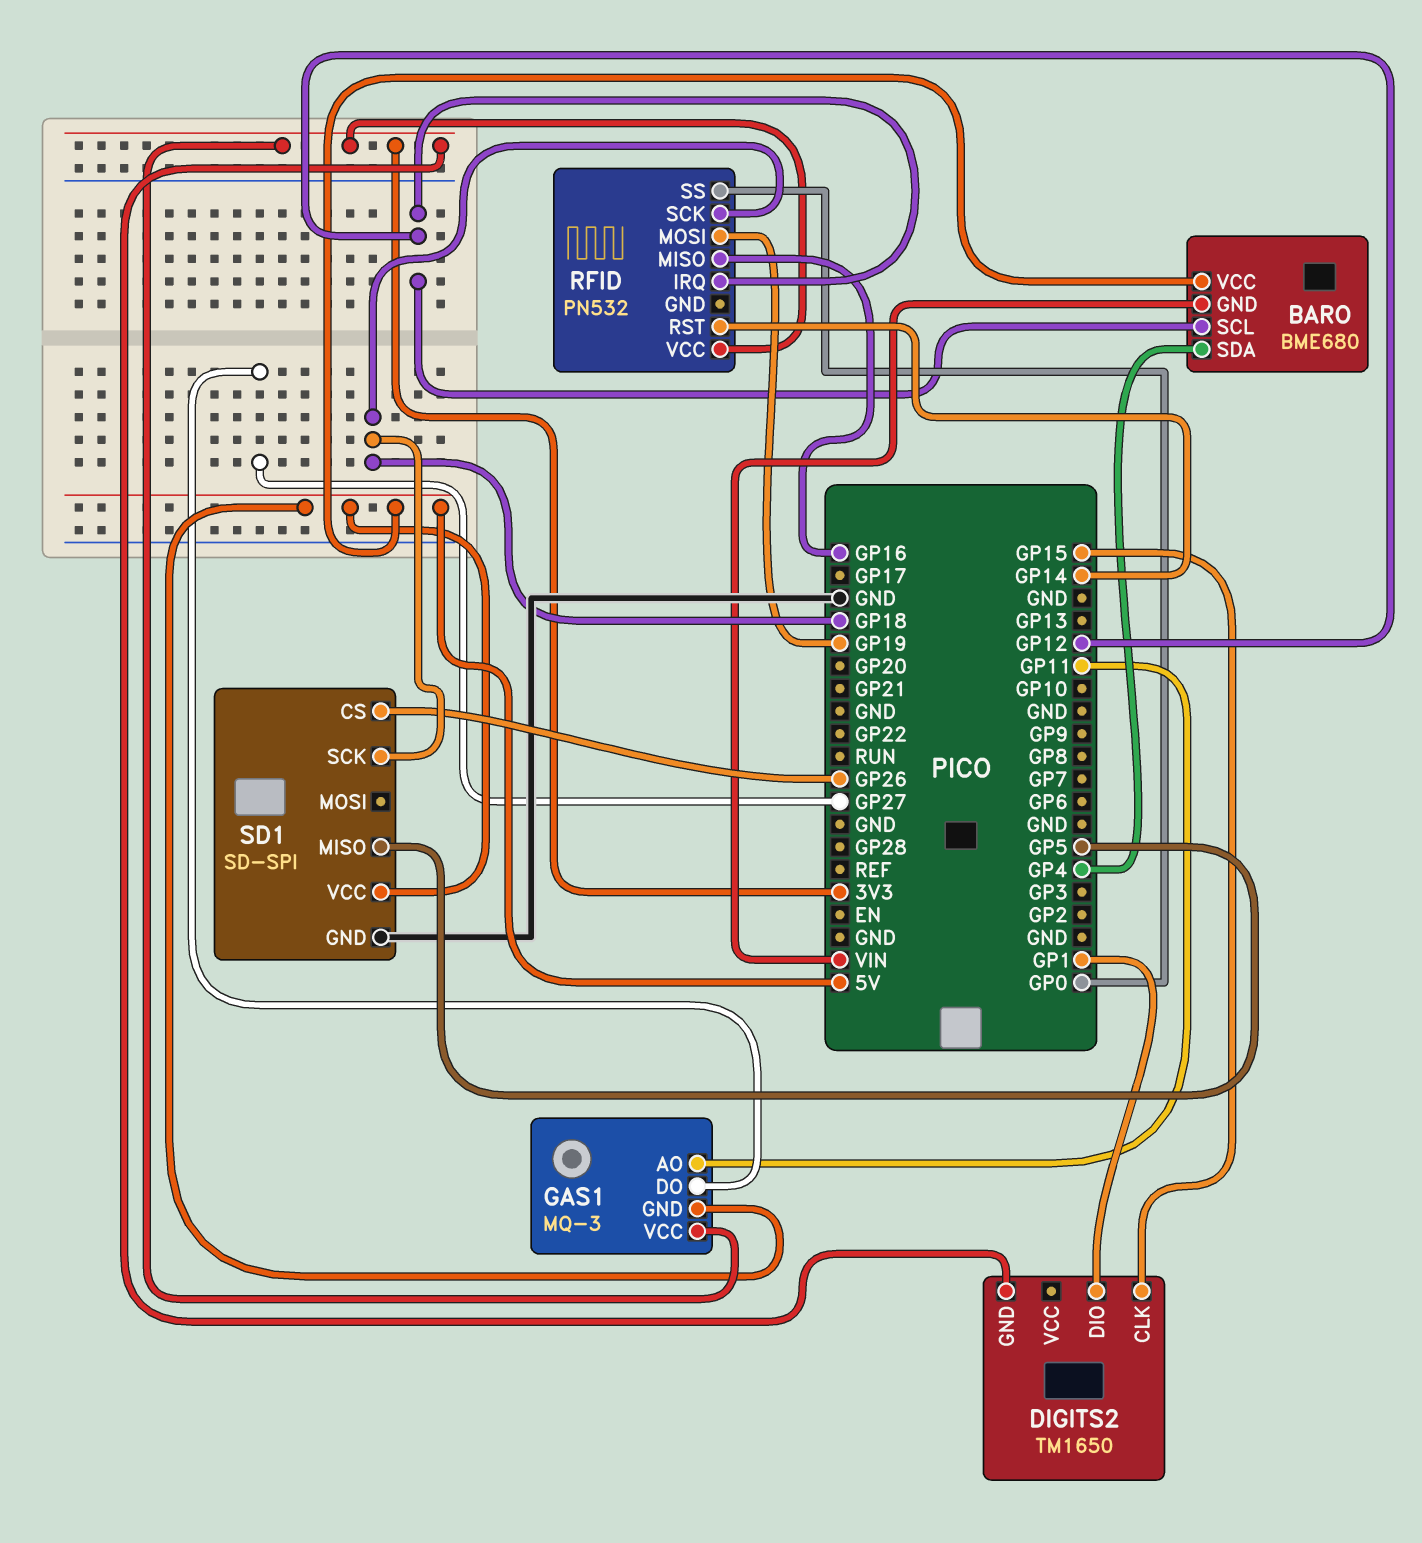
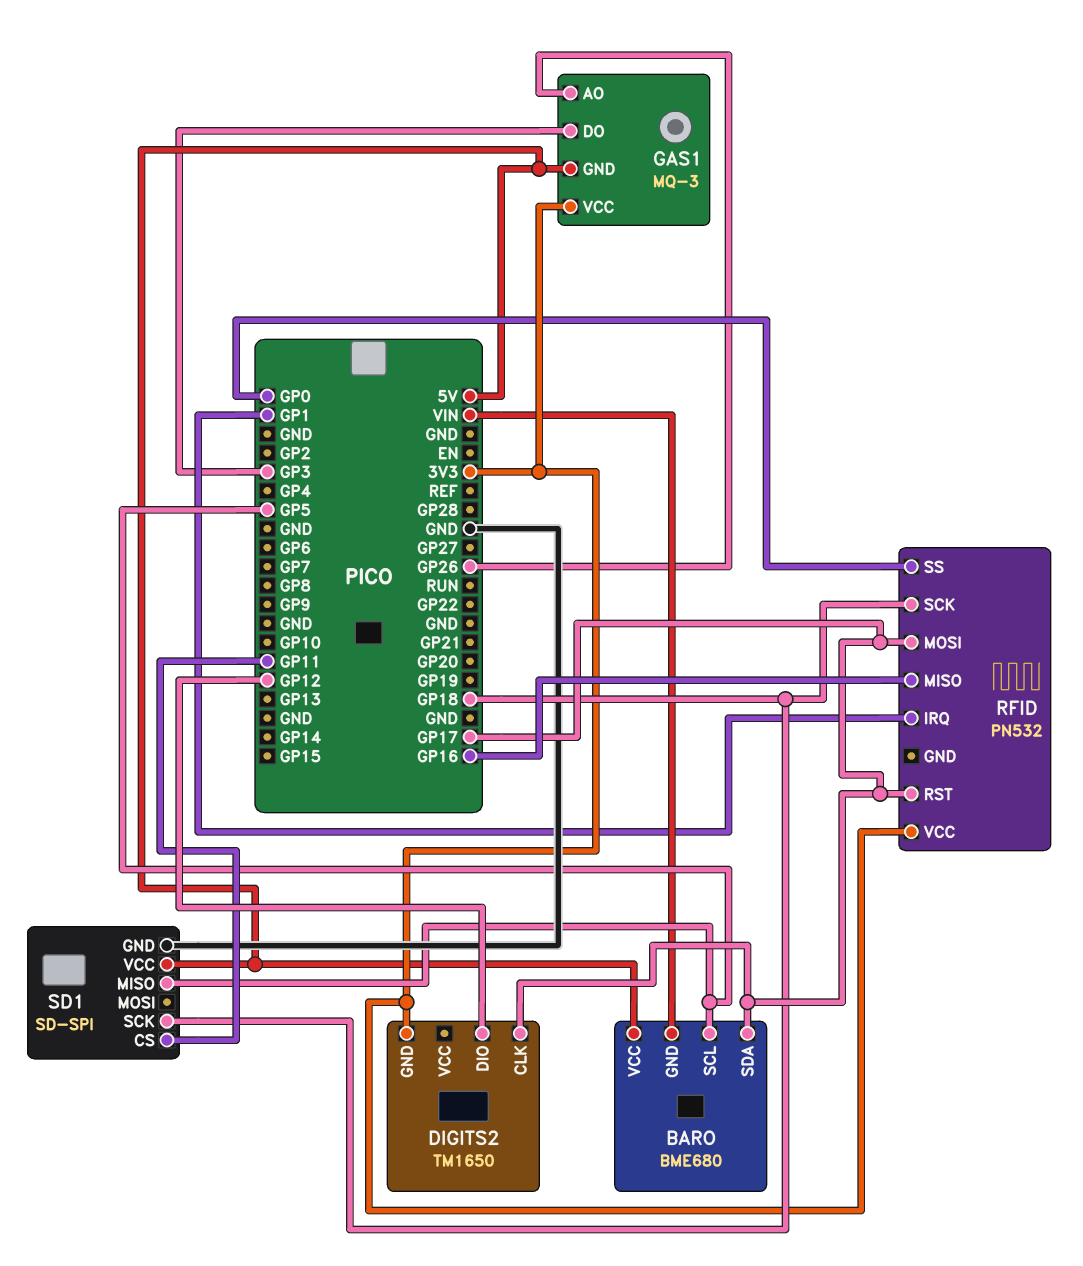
BARO pin SCL: GP12 -> GP5
BARO pin SDA: GP4 -> GP17
DIGITS2 pin CLK: GP15 -> GP17
DIGITS2 pin DIO: GP1 -> GP12
GAS1 pin AO: GP11 -> GP26
GAS1 pin DO: GP27 -> GP3
RFID pin IRQ: GP12 -> GP1
RFID pin MOSI: GP19 -> GP17
RFID pin RST: GP14 -> GP17
SD1 pin CS: GP26 -> GP11

